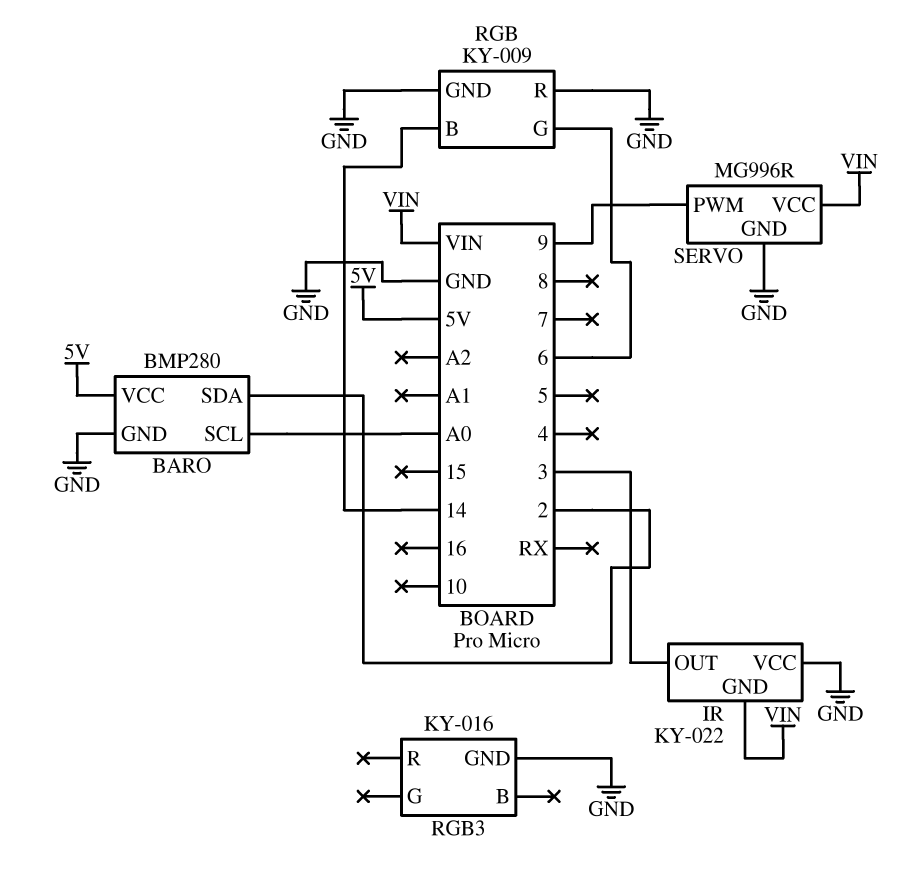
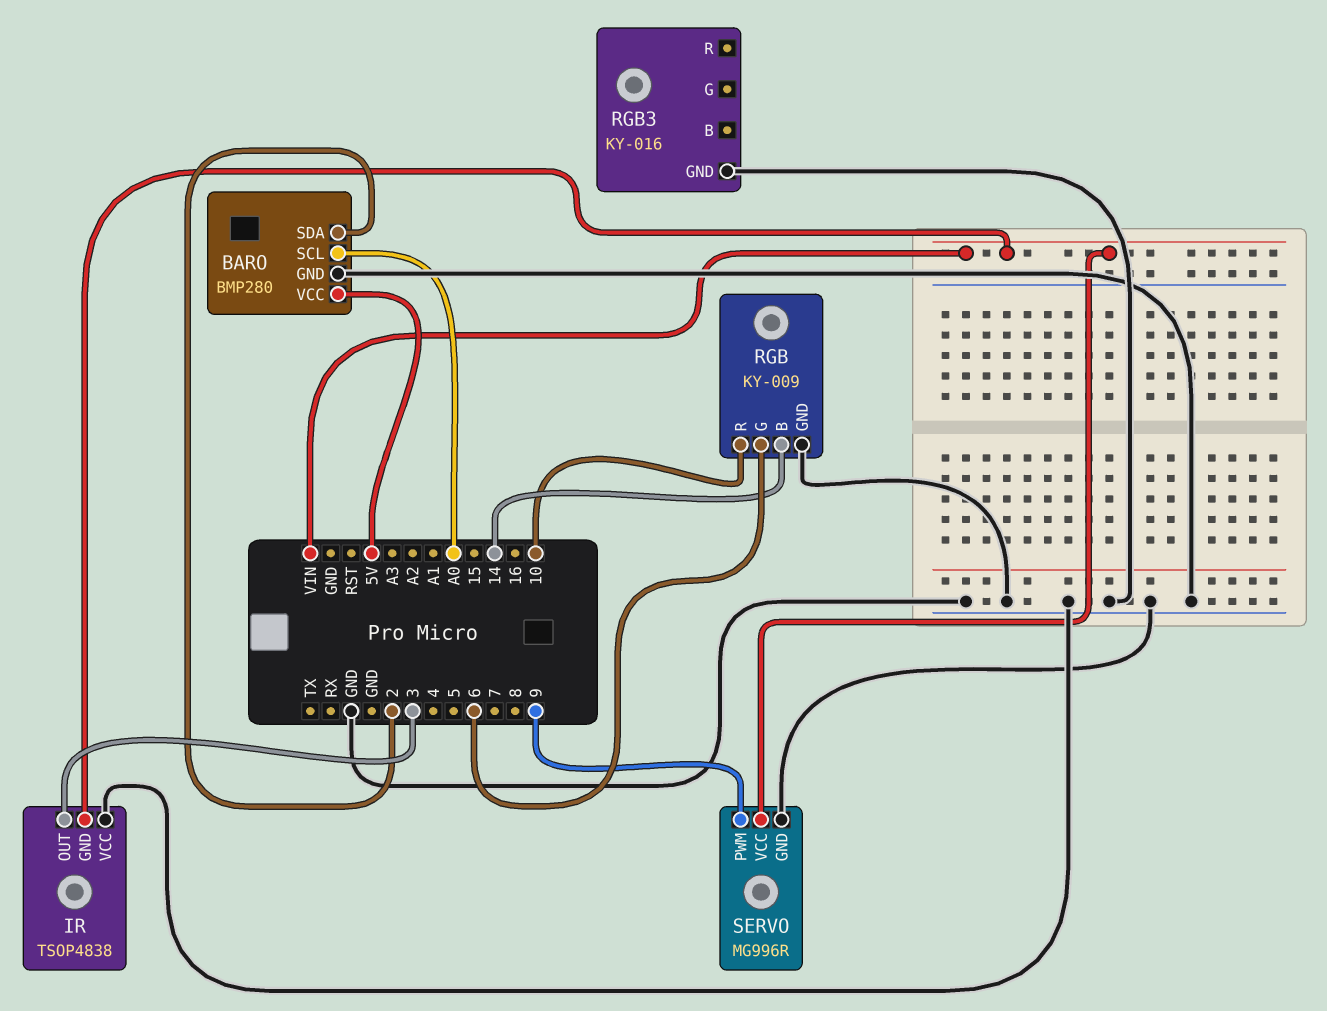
IR: KY-022 -> TSOP4838
RGB pin R: GND -> 10

